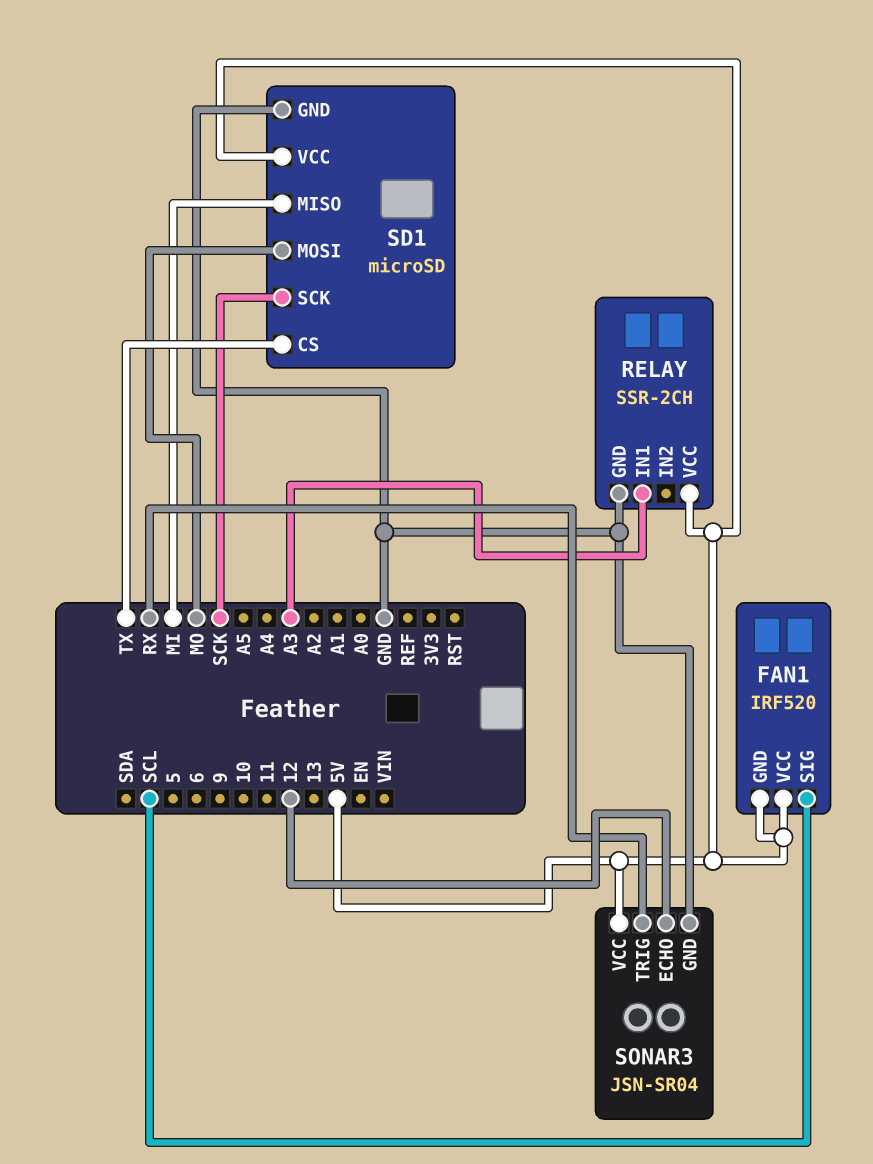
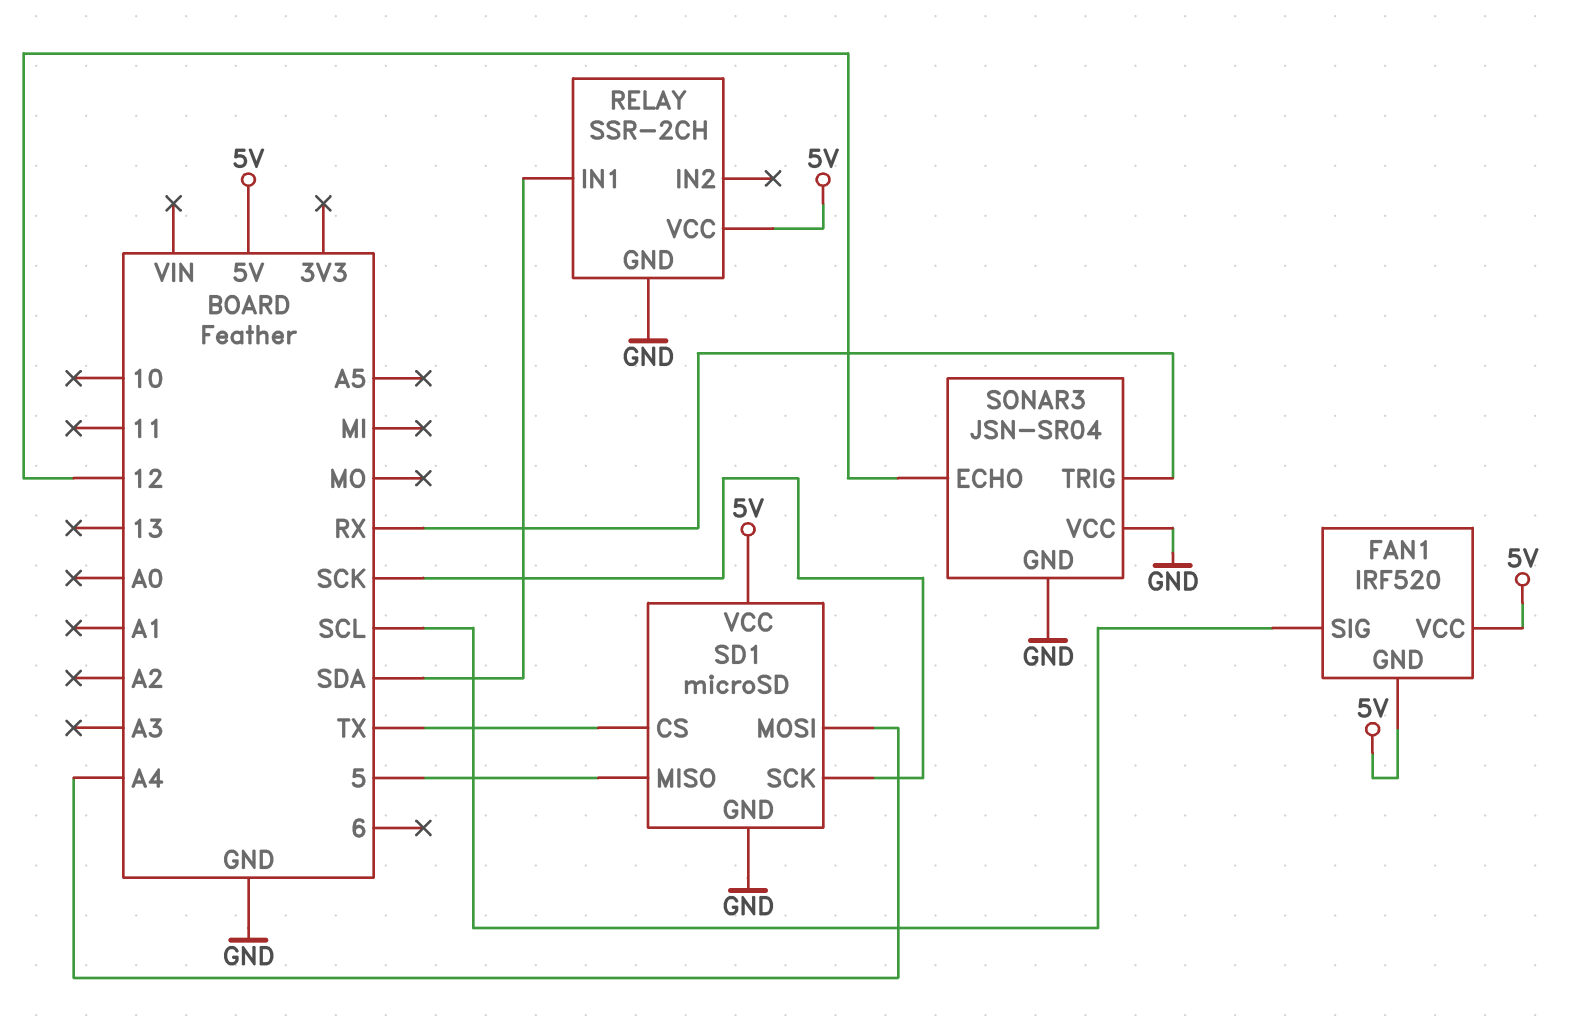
RELAY pin IN1: A3 -> SDA
SD1 pin MISO: MI -> 5
SD1 pin MOSI: MO -> A4
SONAR3 pin VCC: 5V -> GND

